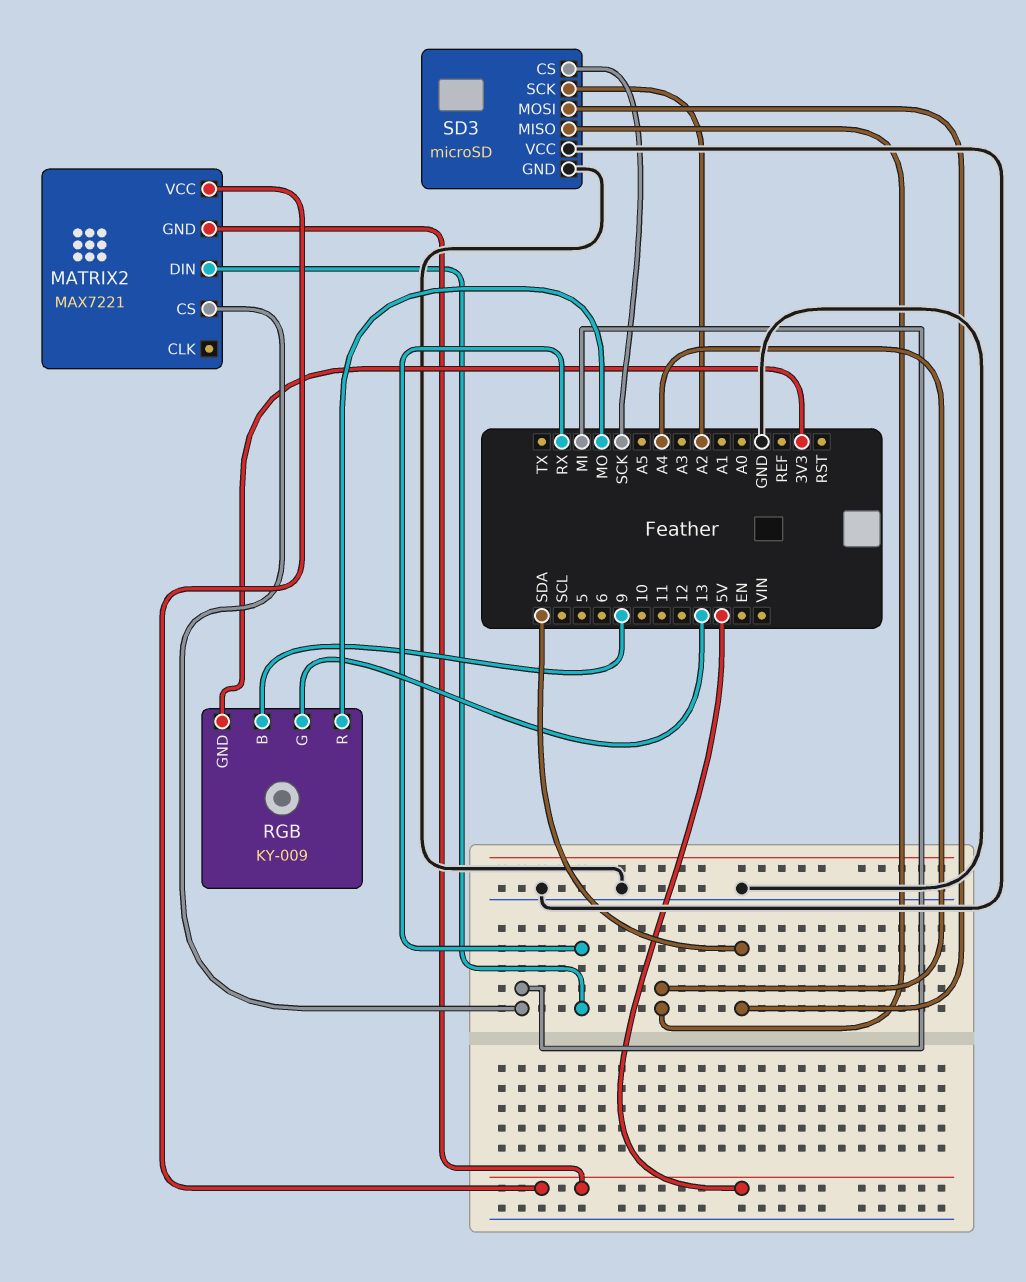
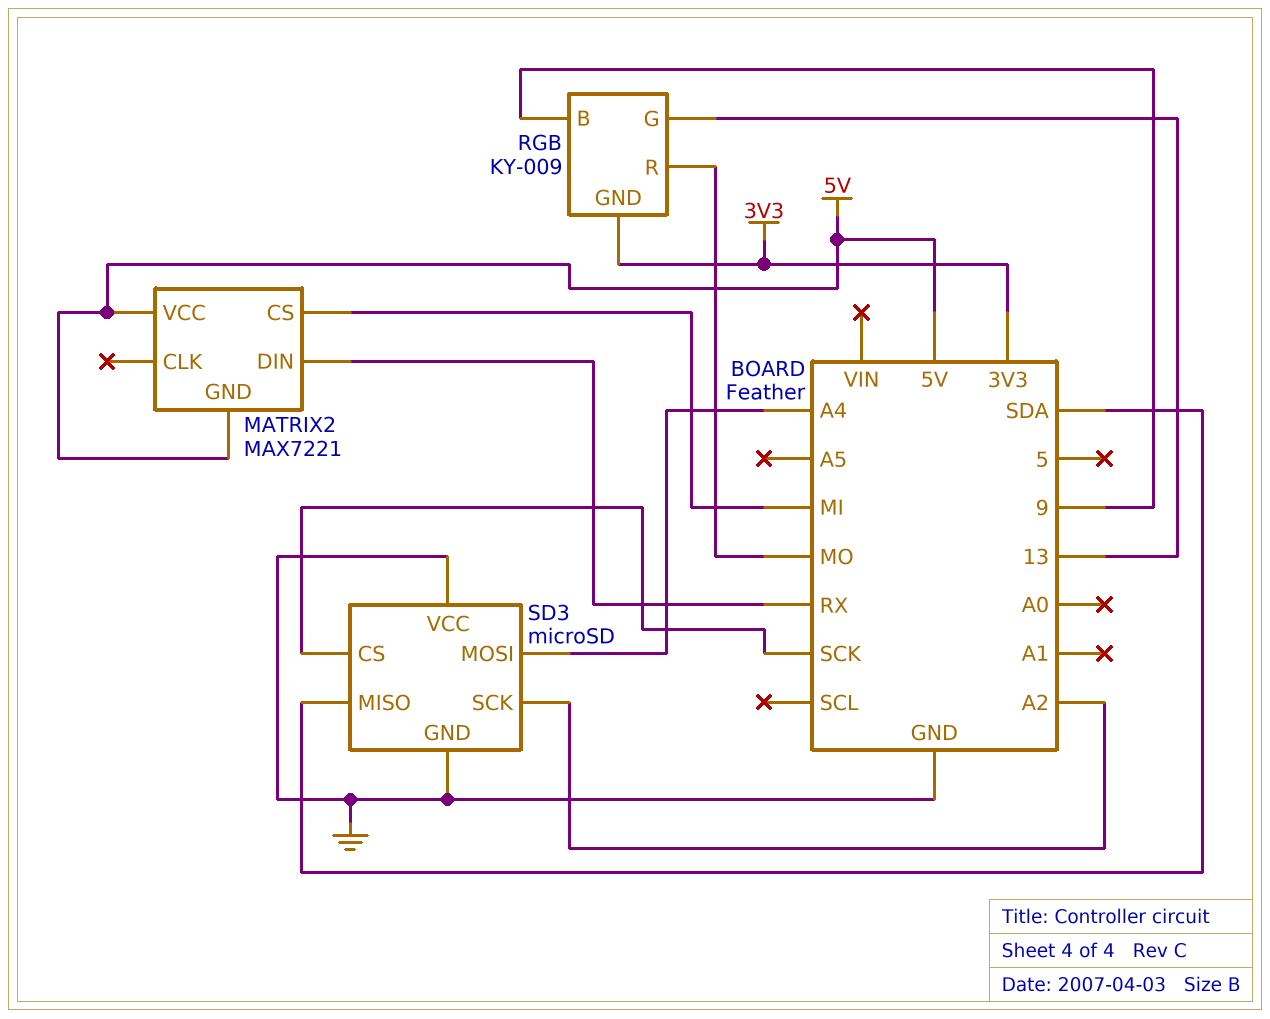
SD3 pin MISO: A4 -> SDA
SD3 pin MOSI: SDA -> A4

